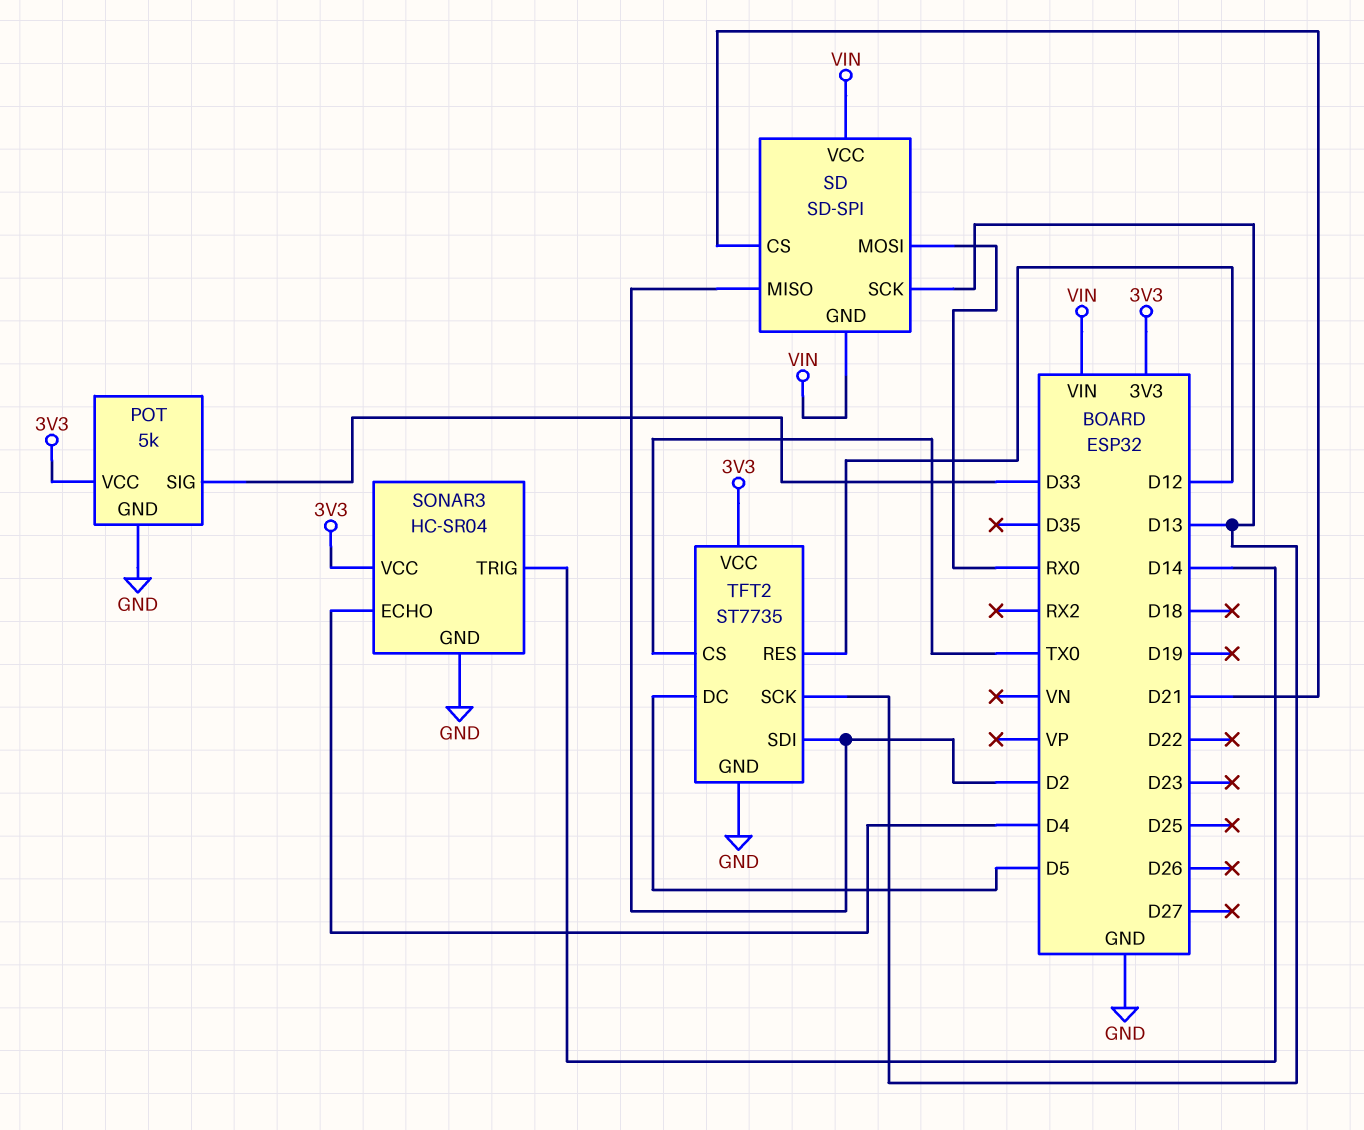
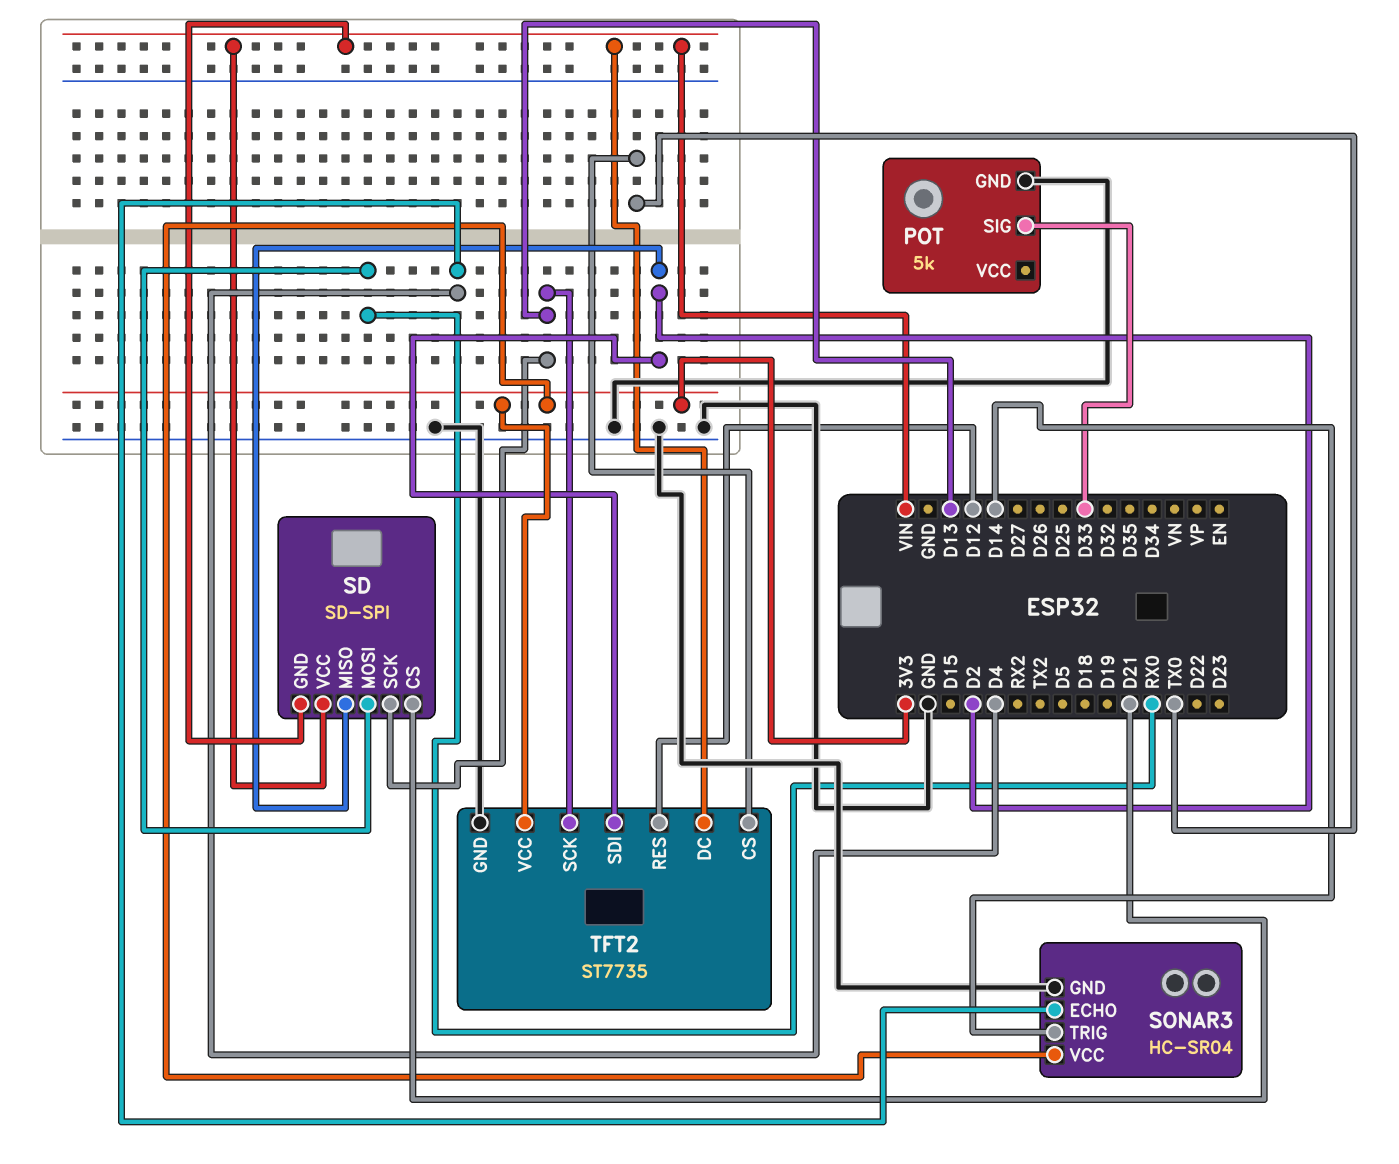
POT pin VCC: 3V3 -> none
TFT2 pin DC: D5 -> VIN

